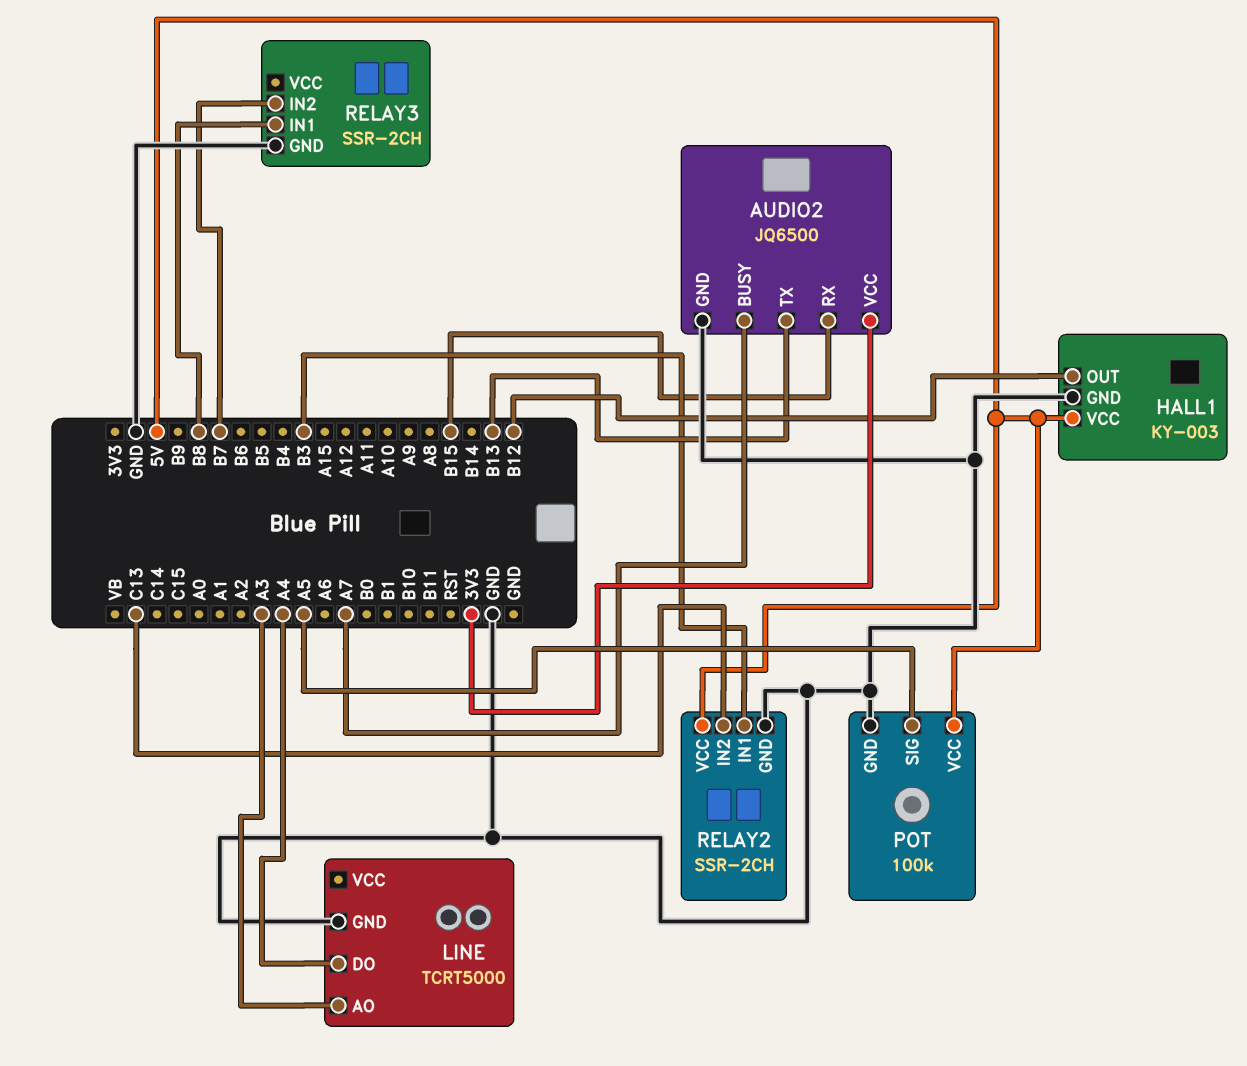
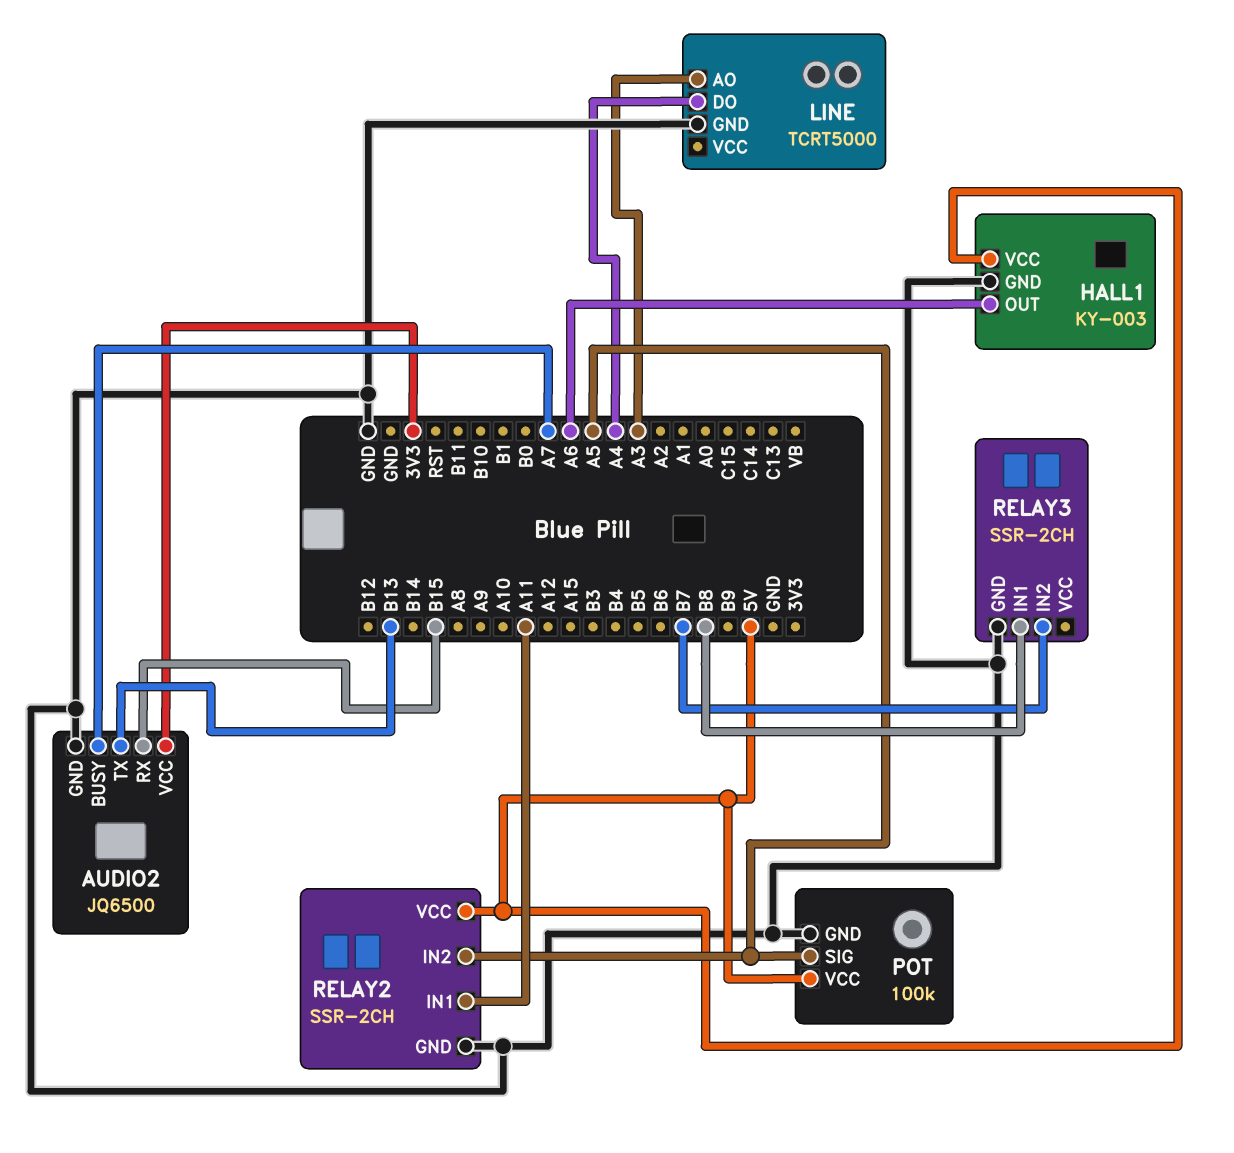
HALL1 pin OUT: B12 -> A6
RELAY2 pin IN1: B3 -> A11
RELAY2 pin IN2: C13 -> A5

